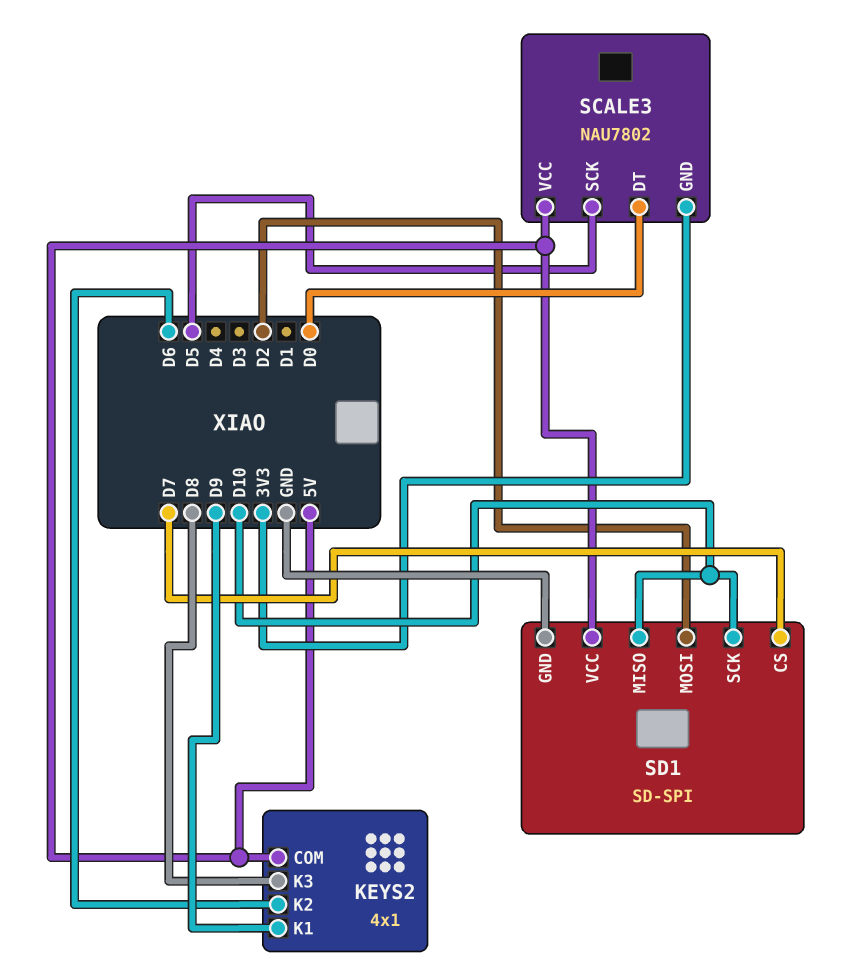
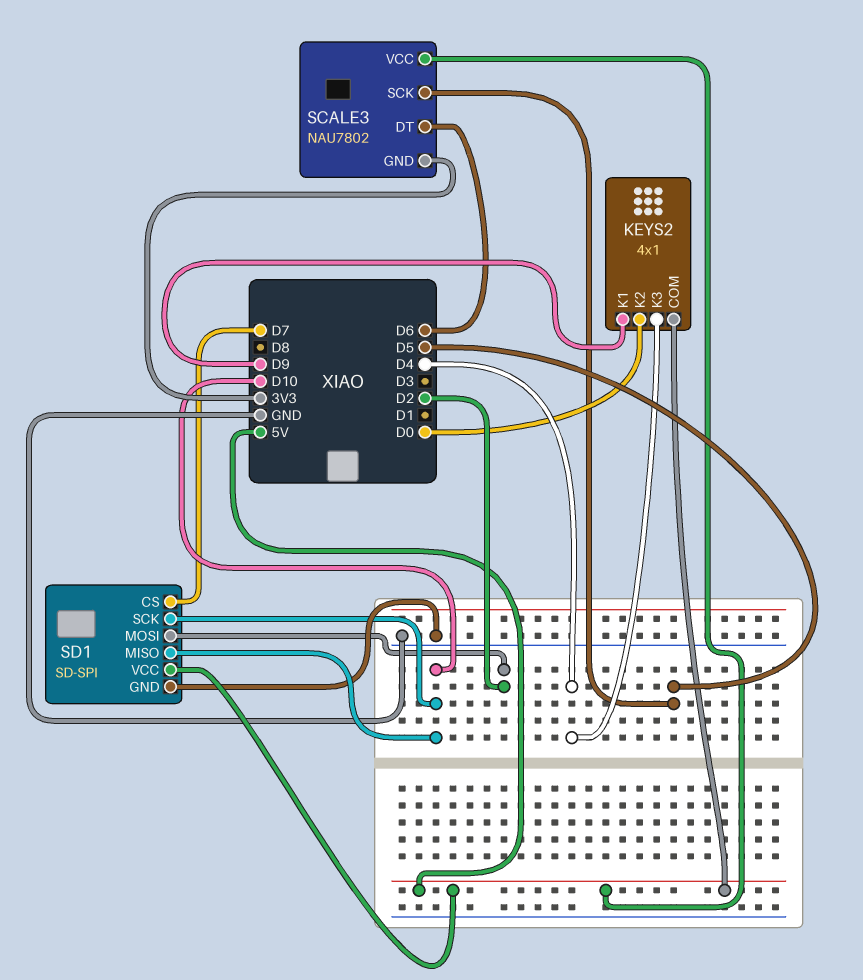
KEYS2 pin K2: D6 -> D0
KEYS2 pin K3: D8 -> D4
SCALE3 pin DT: D0 -> D6

